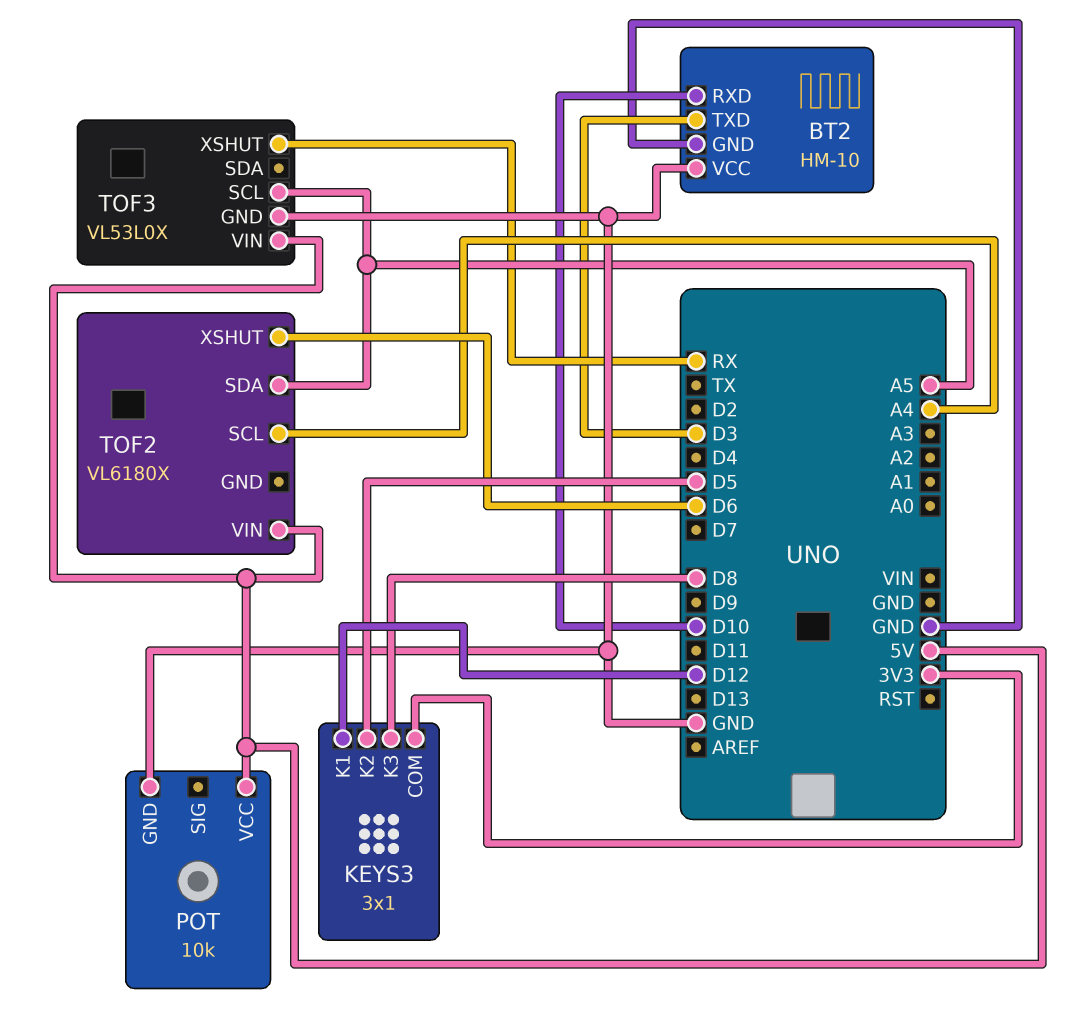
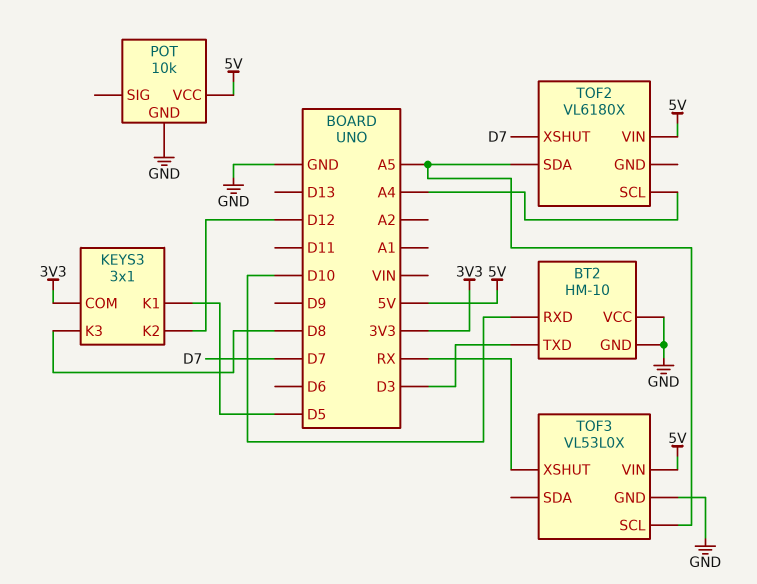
KEYS3 pin K1: D12 -> D5
KEYS3 pin K2: D5 -> D12
TOF2 pin XSHUT: D6 -> D7

